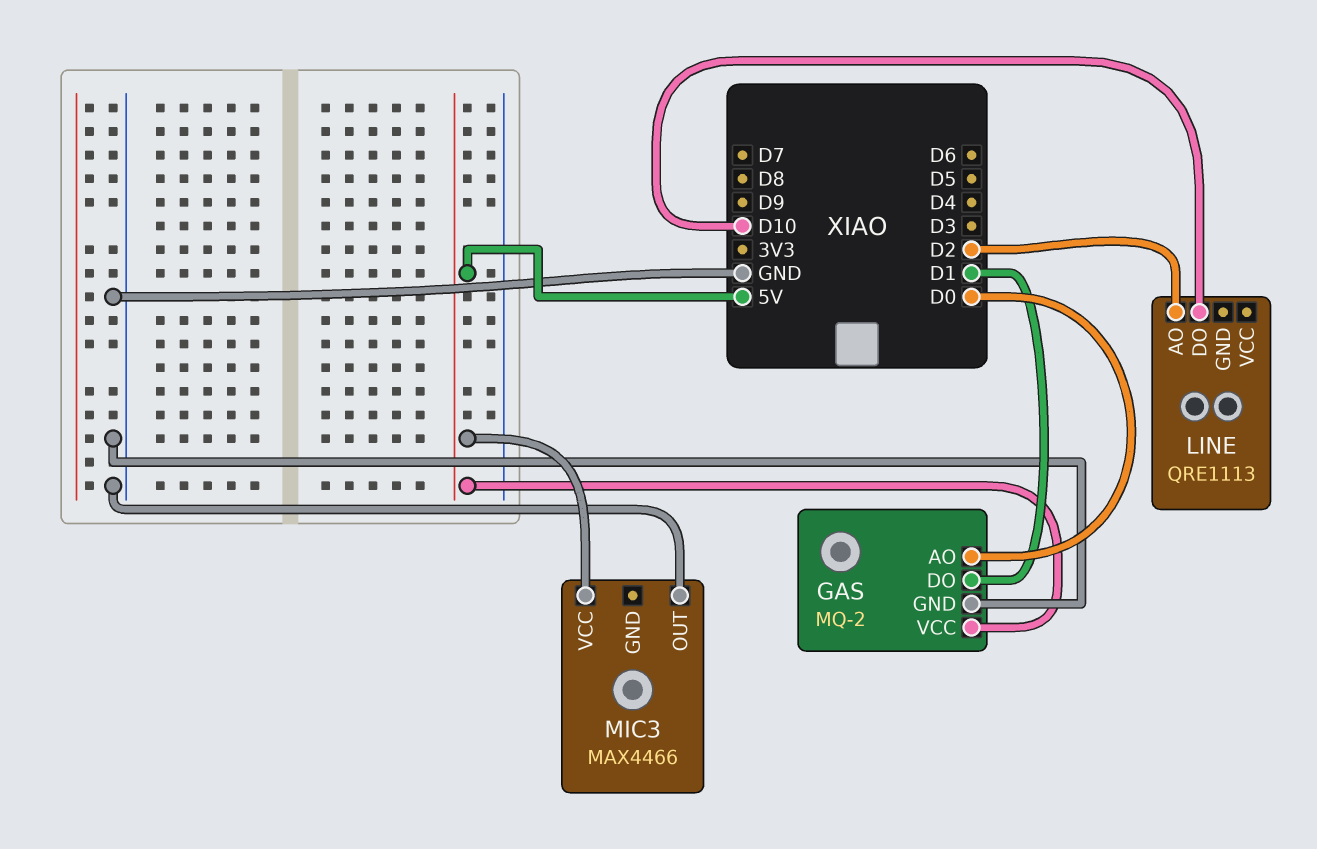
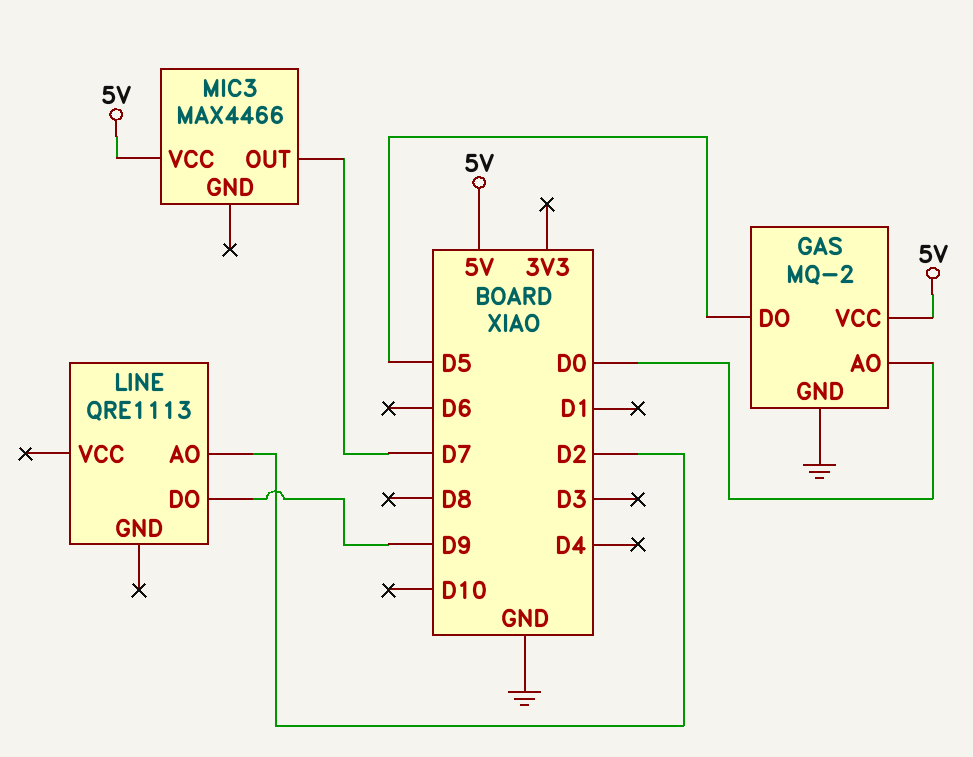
GAS pin DO: D1 -> D5
LINE pin DO: D10 -> D9
MIC3 pin OUT: GND -> D7

